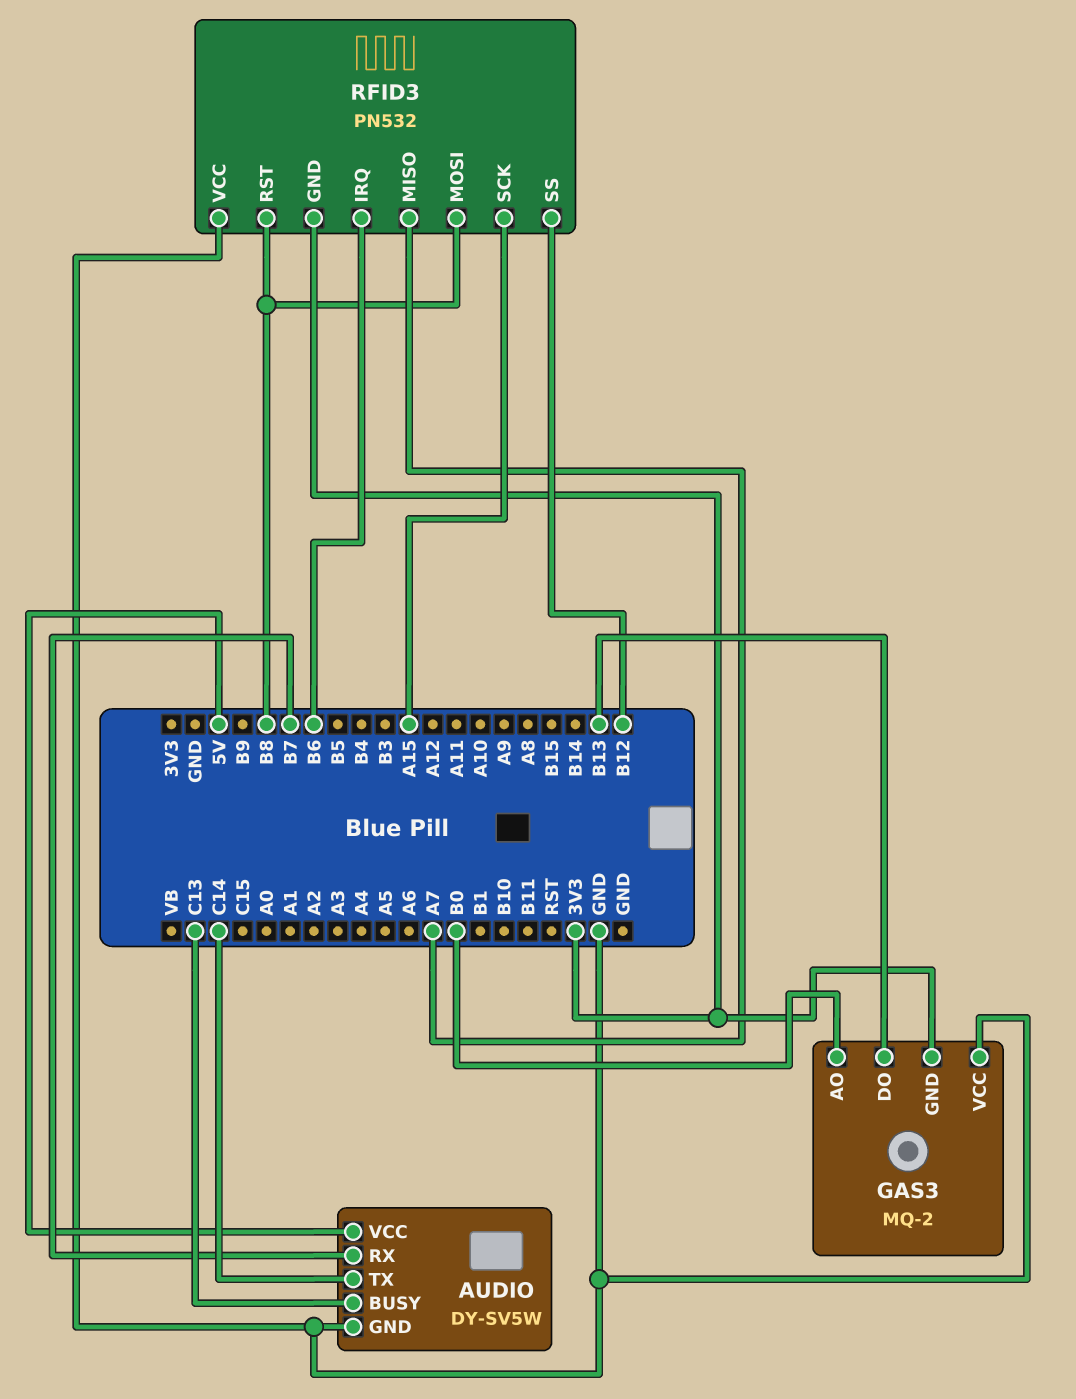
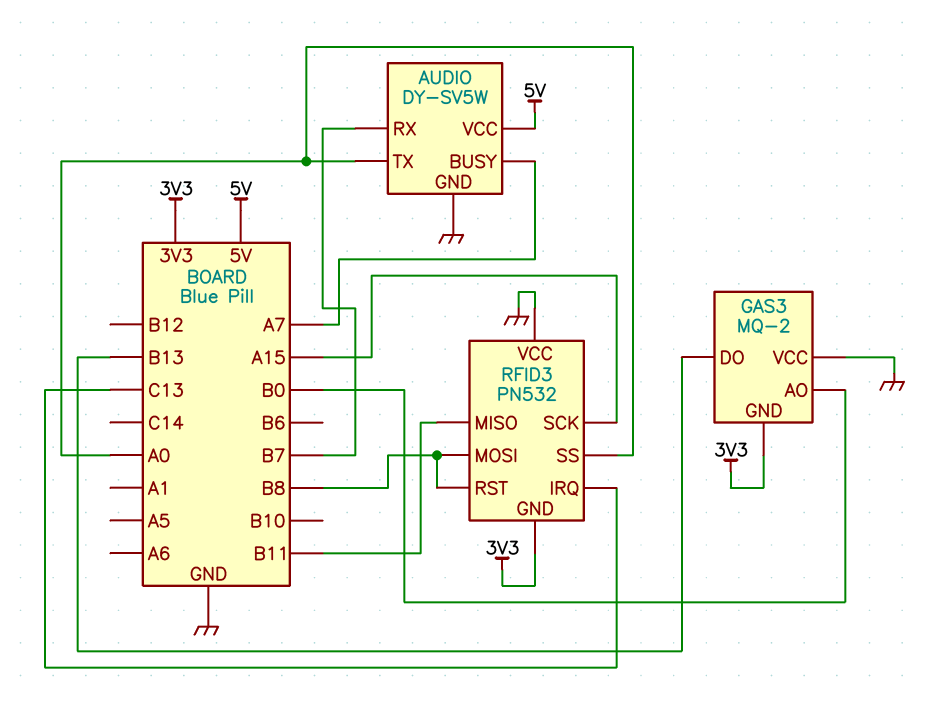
AUDIO pin BUSY: C13 -> A7
AUDIO pin TX: C14 -> A0
RFID3 pin IRQ: B6 -> C13
RFID3 pin MISO: A7 -> B11
RFID3 pin SS: B12 -> A0

